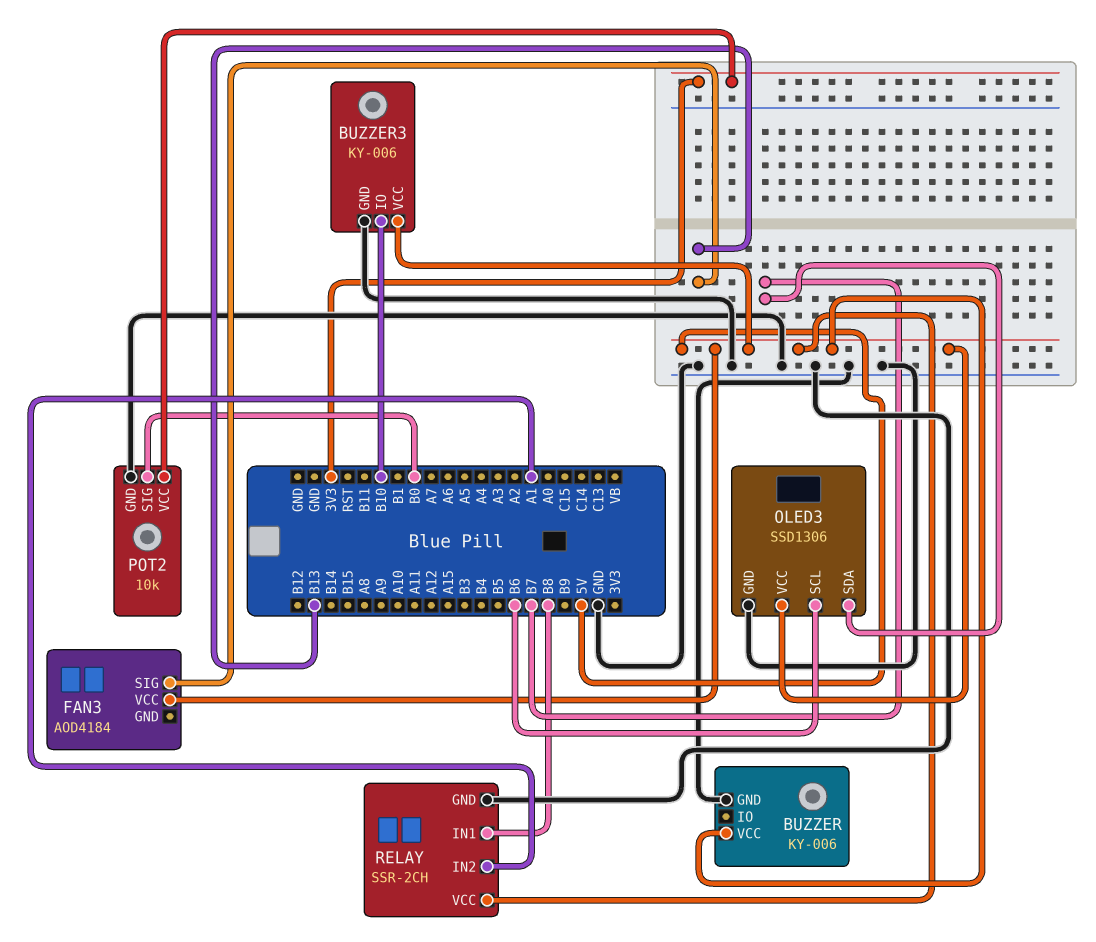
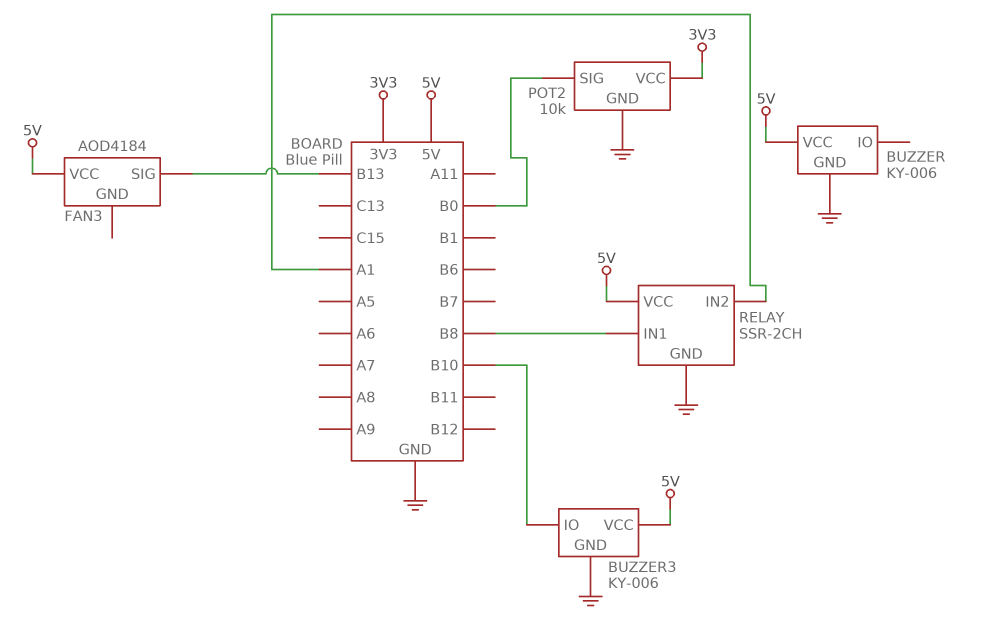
OLED3: SSD1306 -> none
OLED3 pin GND: GND -> none
OLED3 pin SCL: B6 -> none
OLED3 pin SDA: B7 -> none
OLED3 pin VCC: 5V -> none

